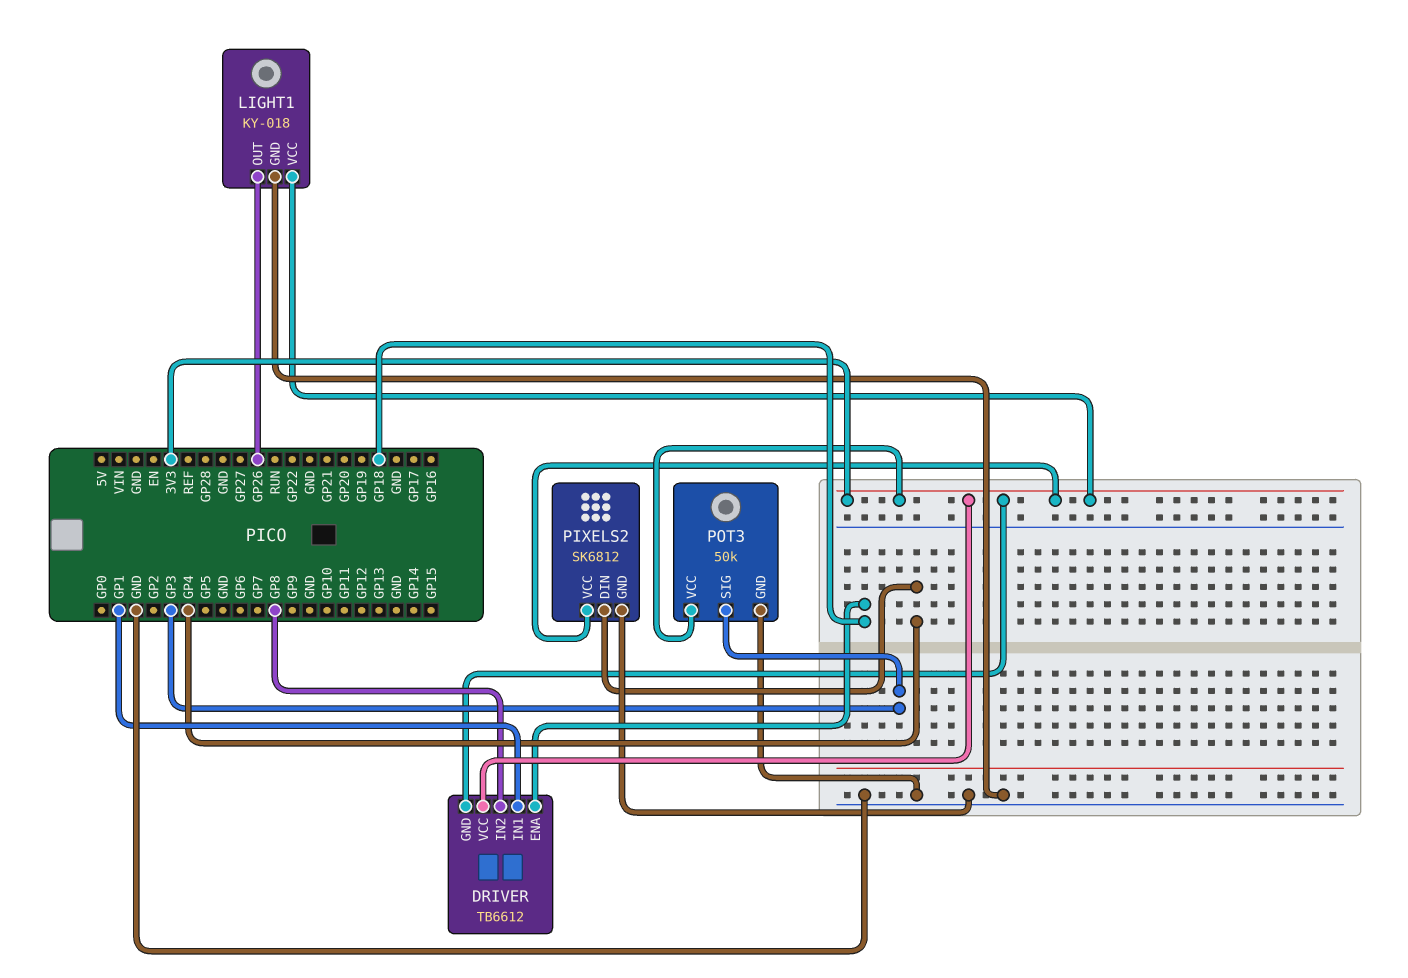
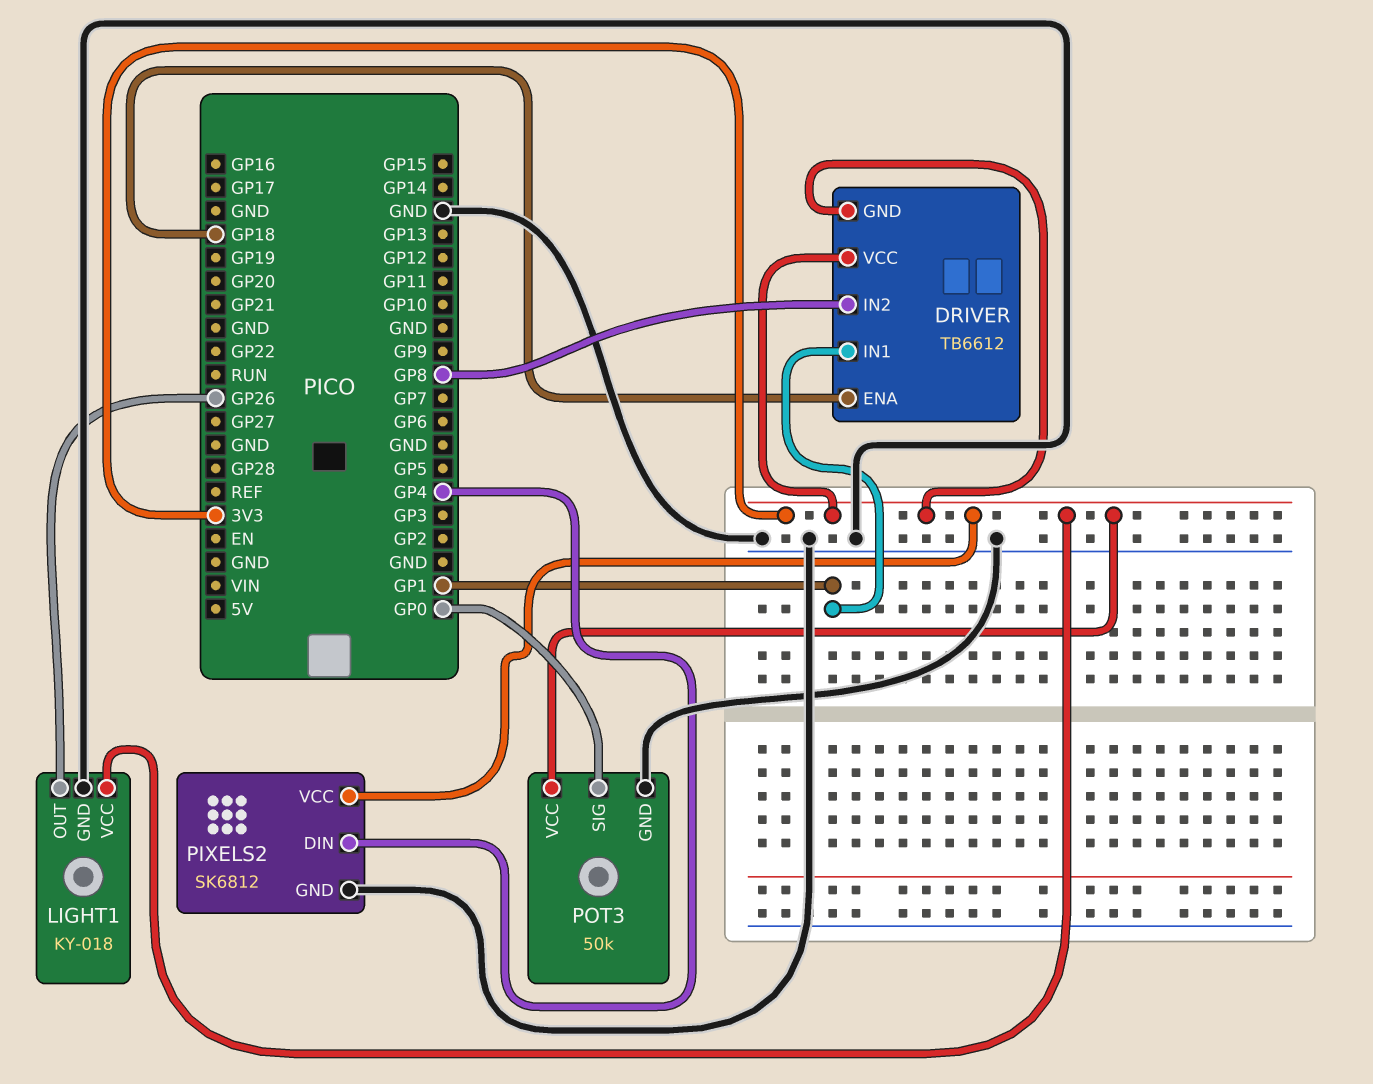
POT3 pin SIG: GP3 -> GP0

